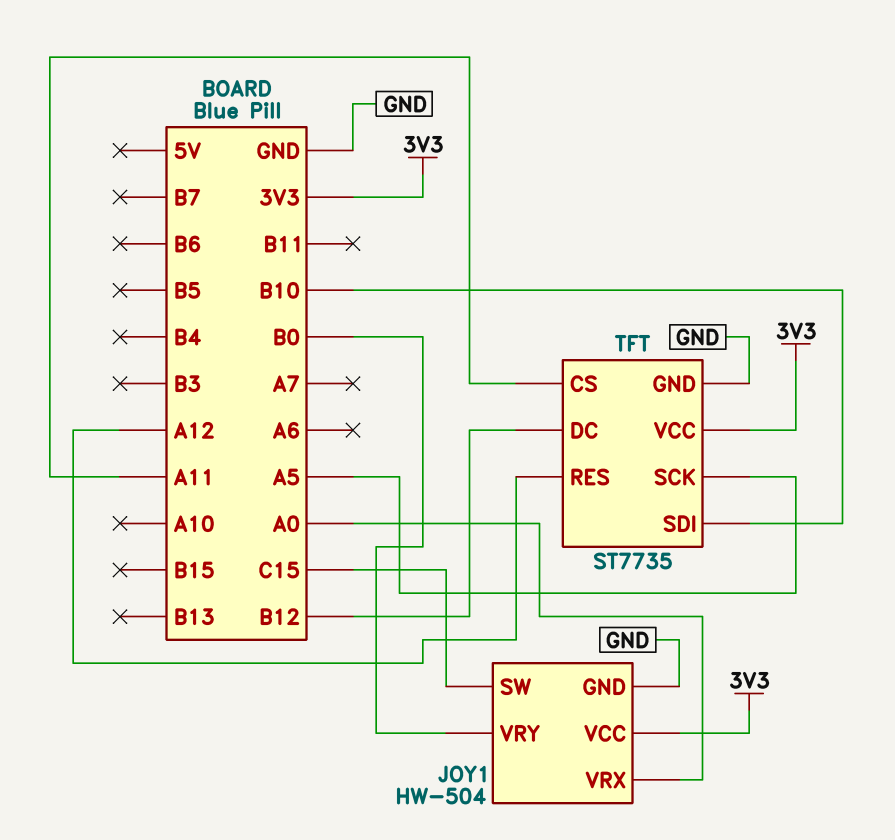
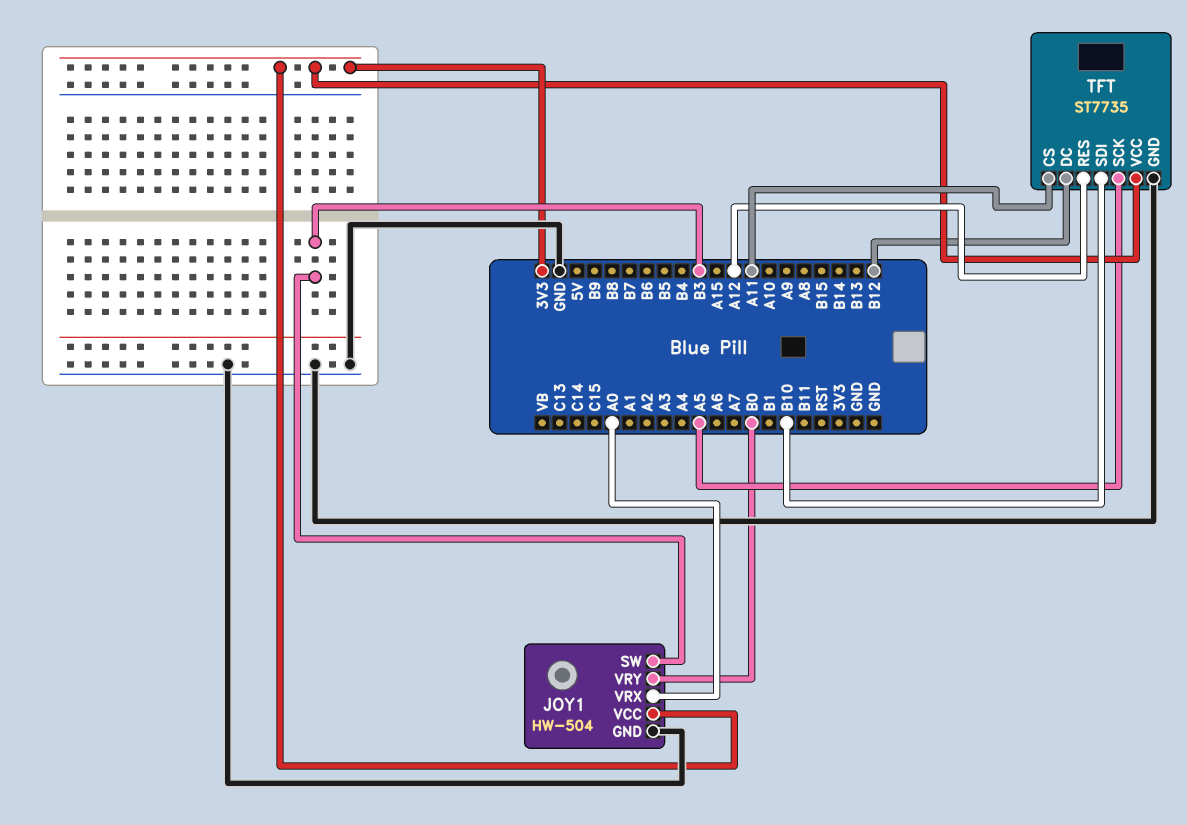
JOY1 pin SW: C15 -> B3

